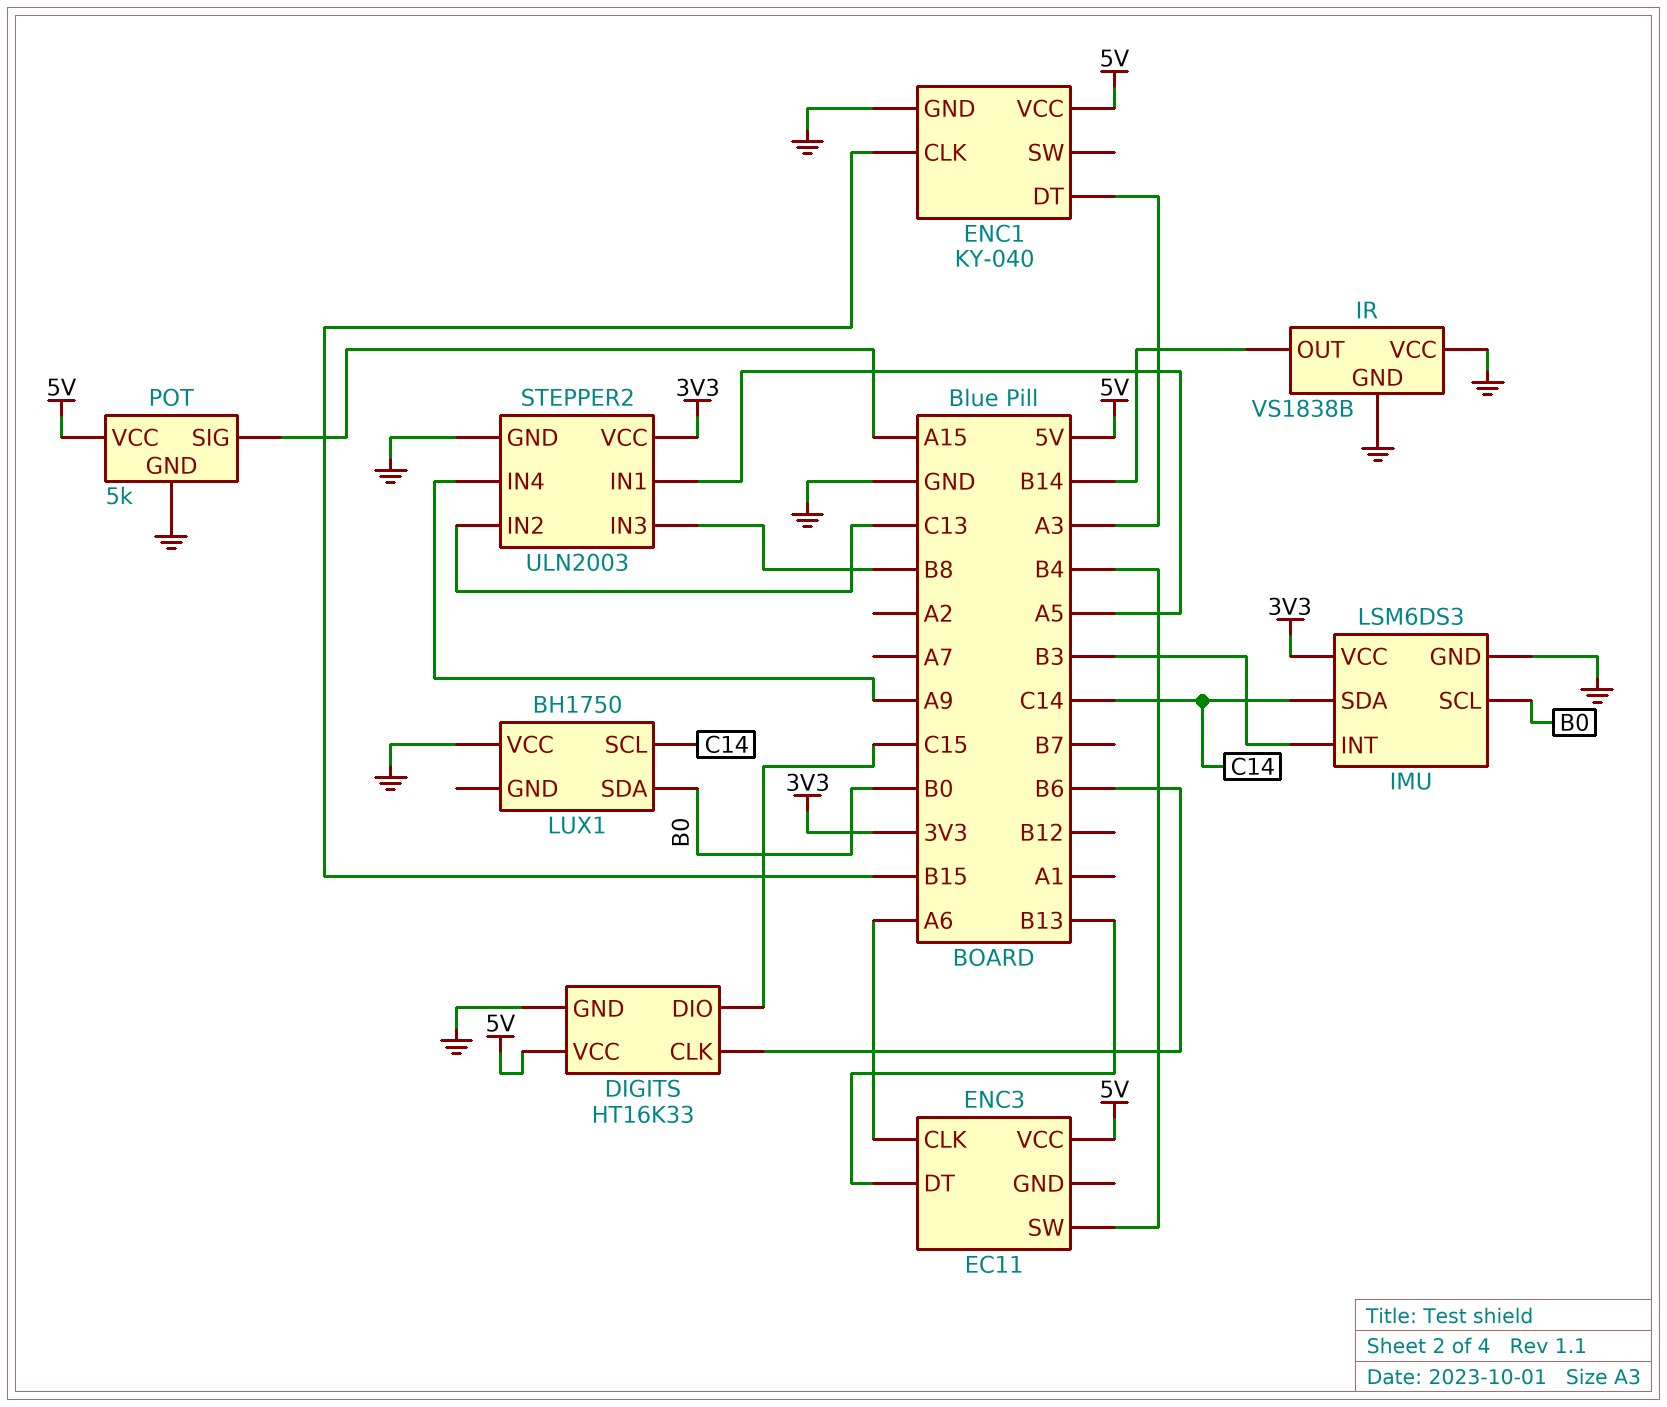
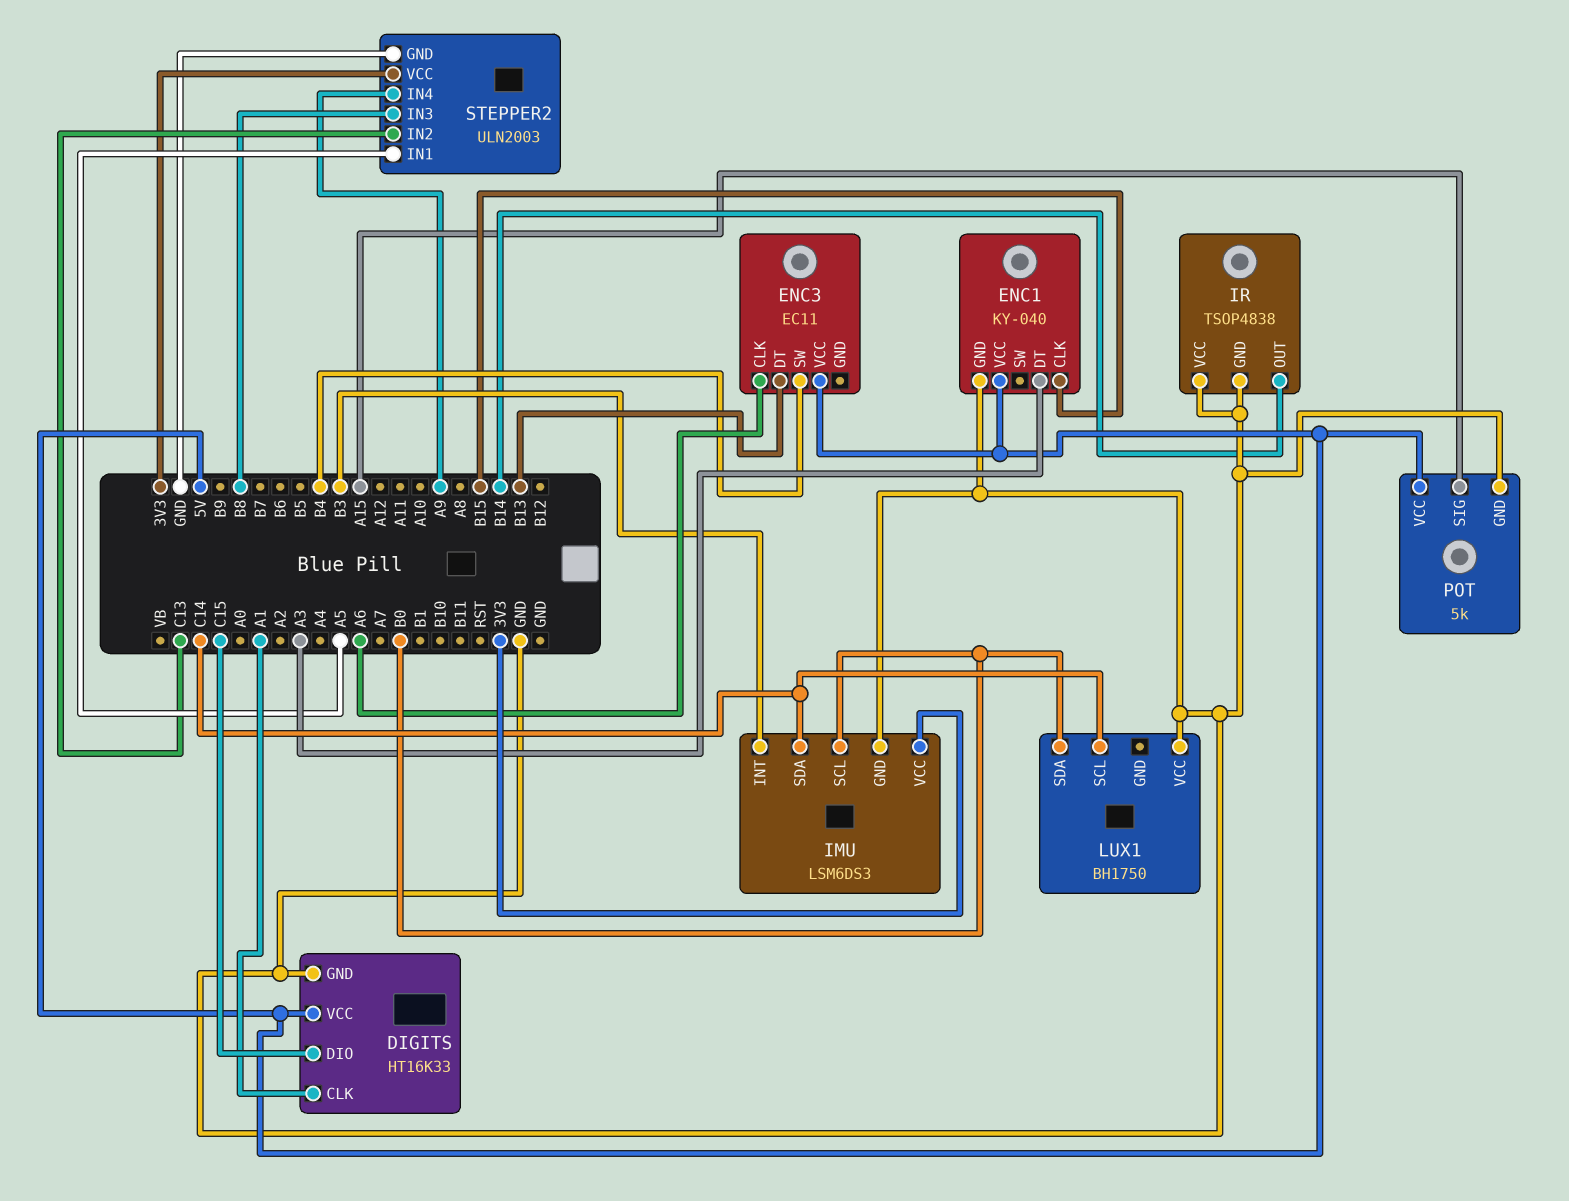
DIGITS pin CLK: B6 -> A1
IR: VS1838B -> TSOP4838

